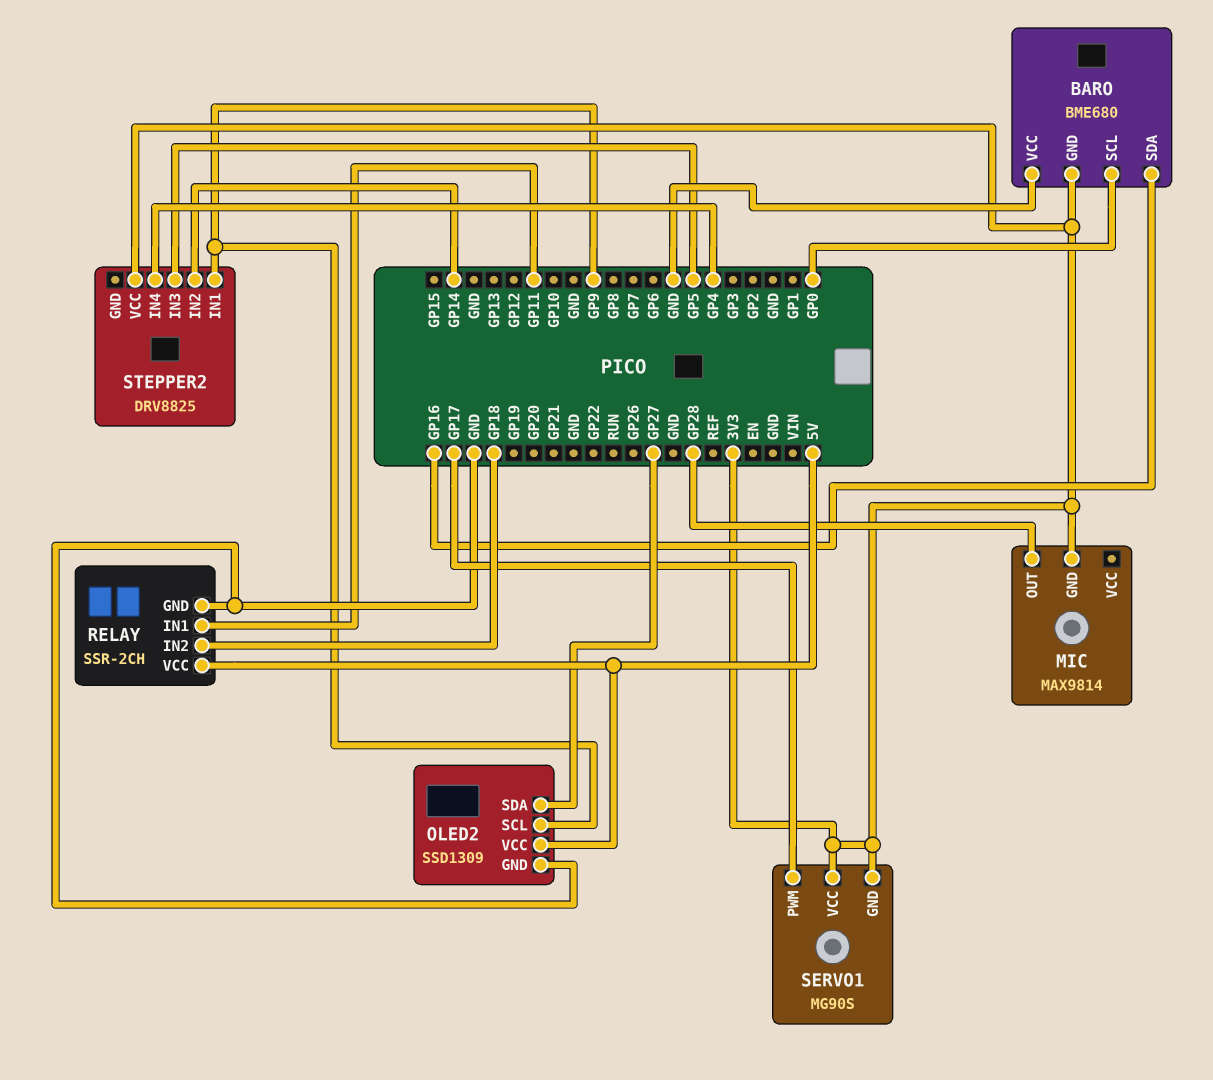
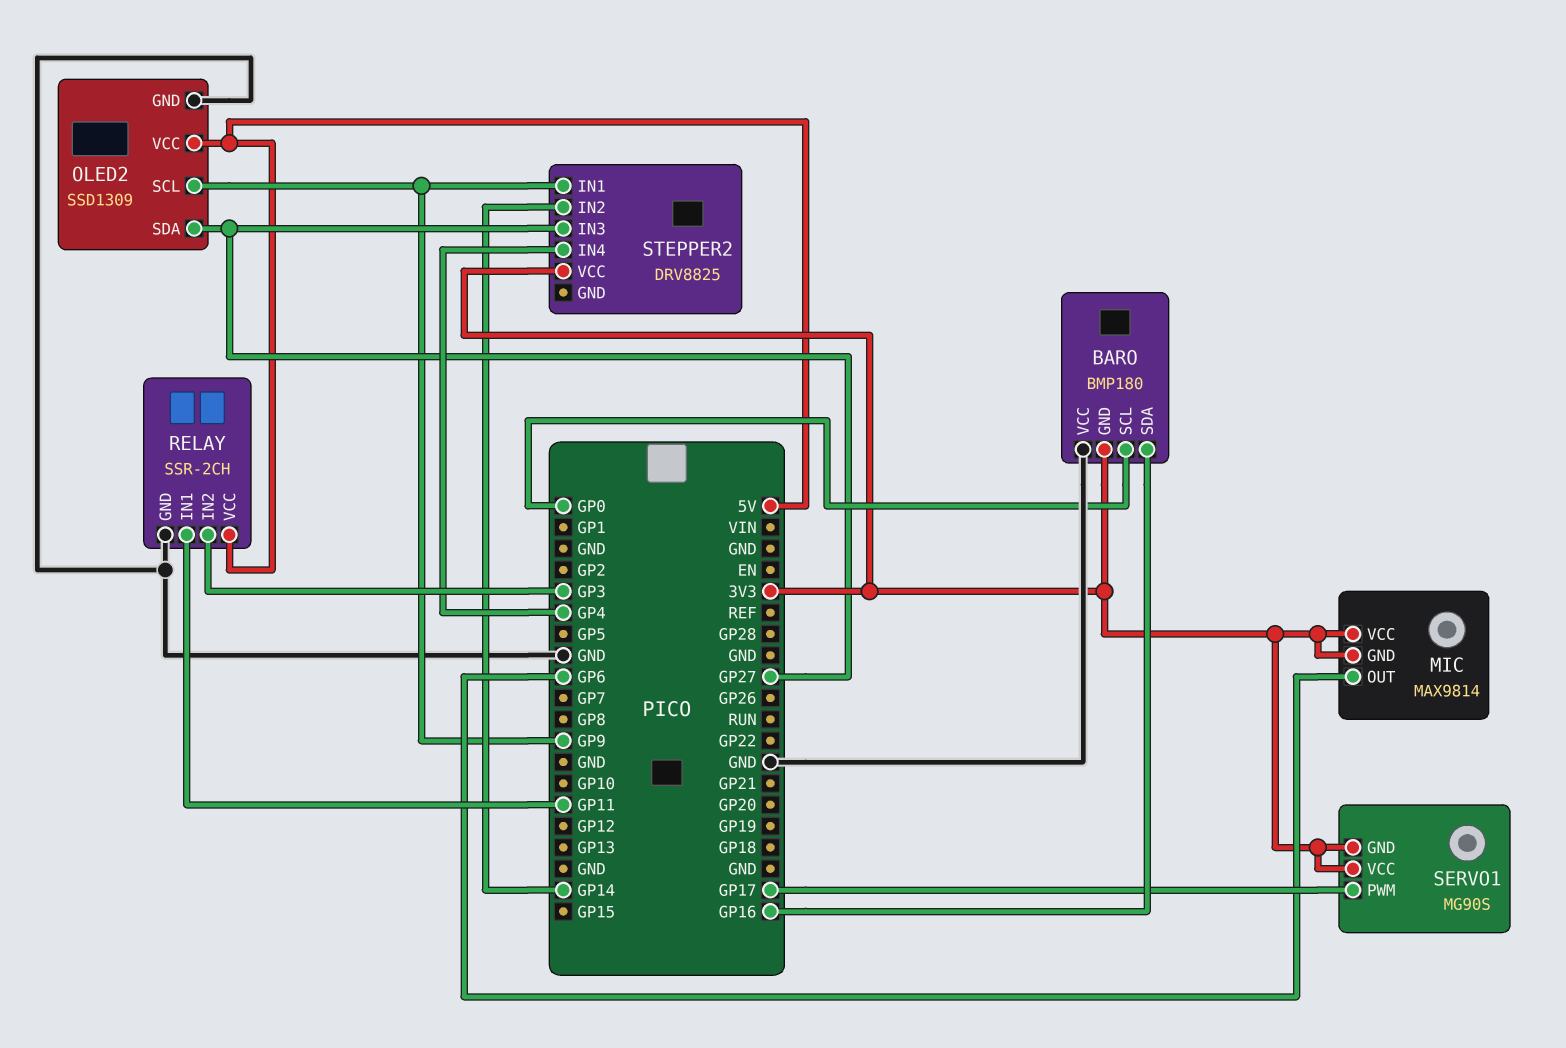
BARO: BME680 -> BMP180
MIC pin OUT: GP28 -> GP6
MIC pin VCC: none -> 3V3
RELAY pin IN2: GP18 -> GP3
STEPPER2 pin IN3: GP5 -> GP27

